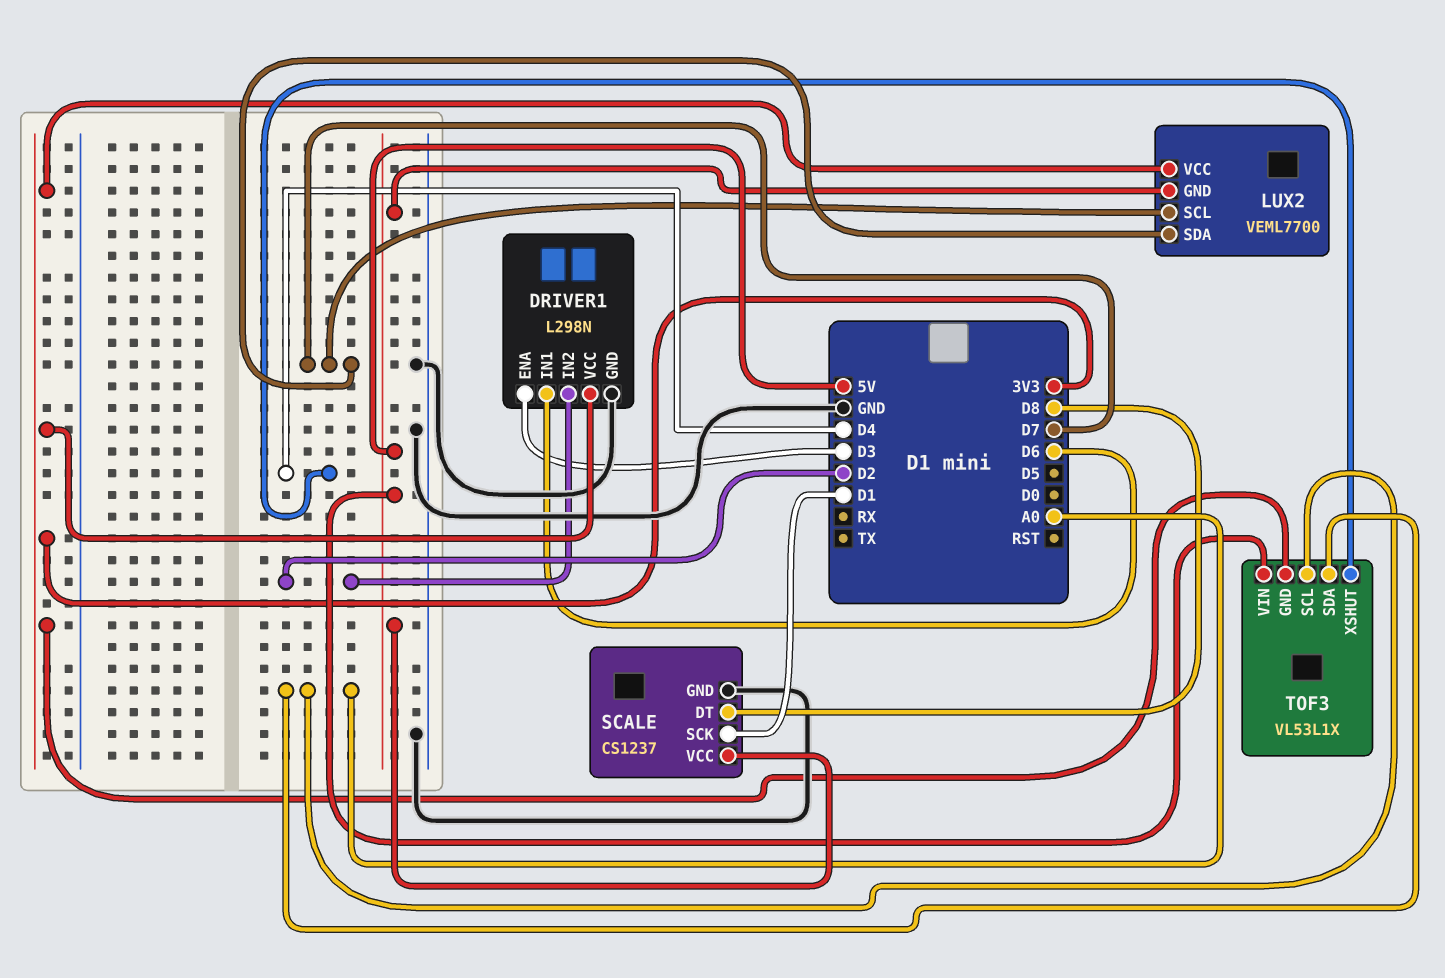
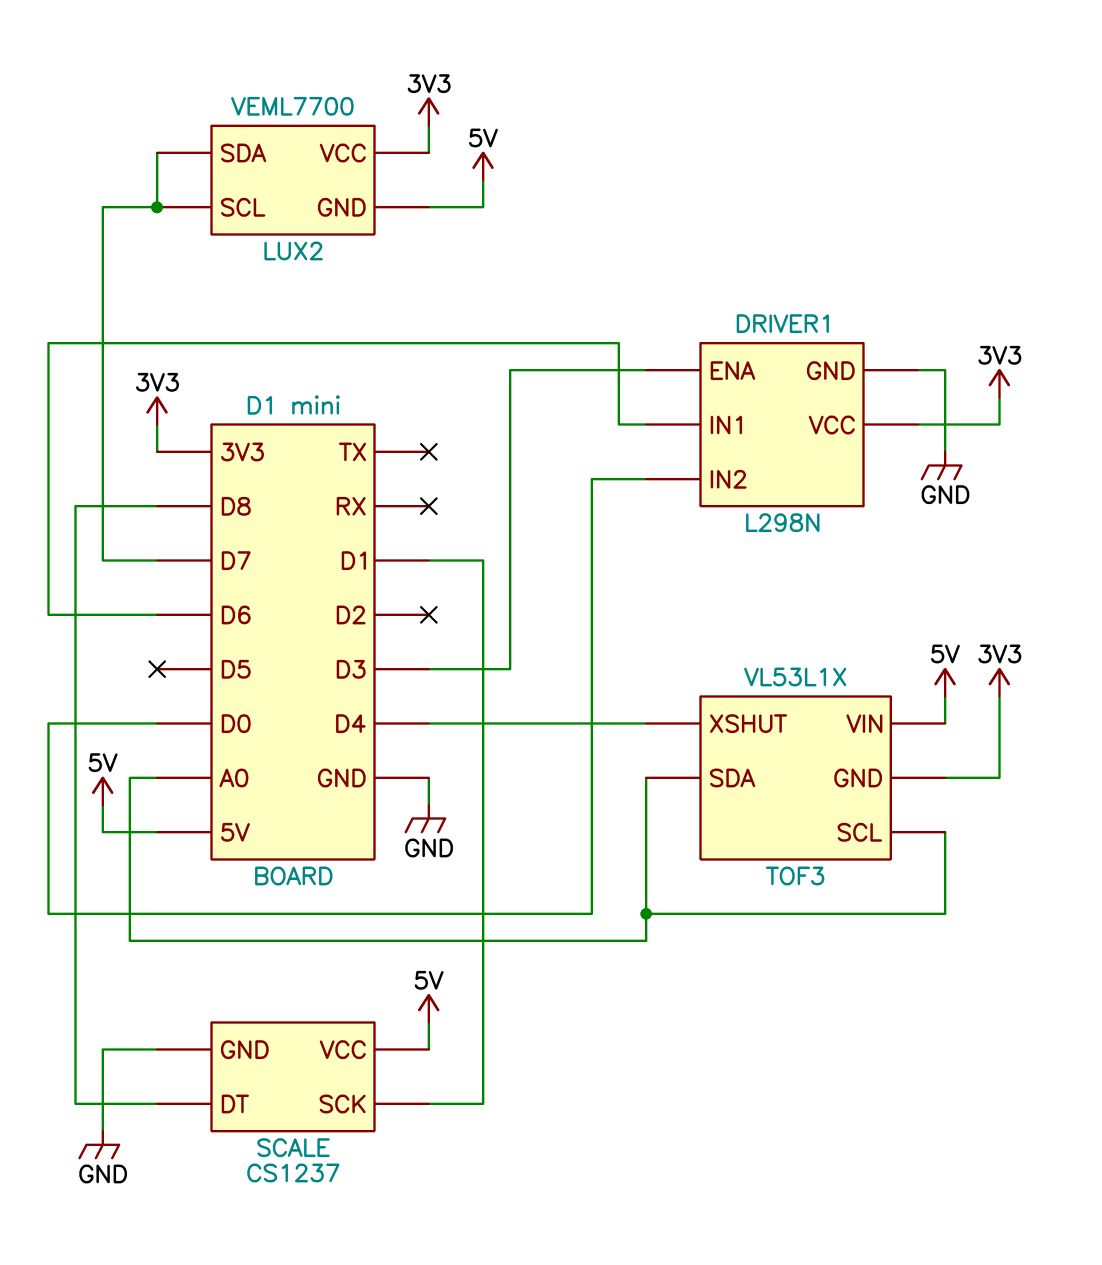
DRIVER1 pin IN2: D2 -> D0

